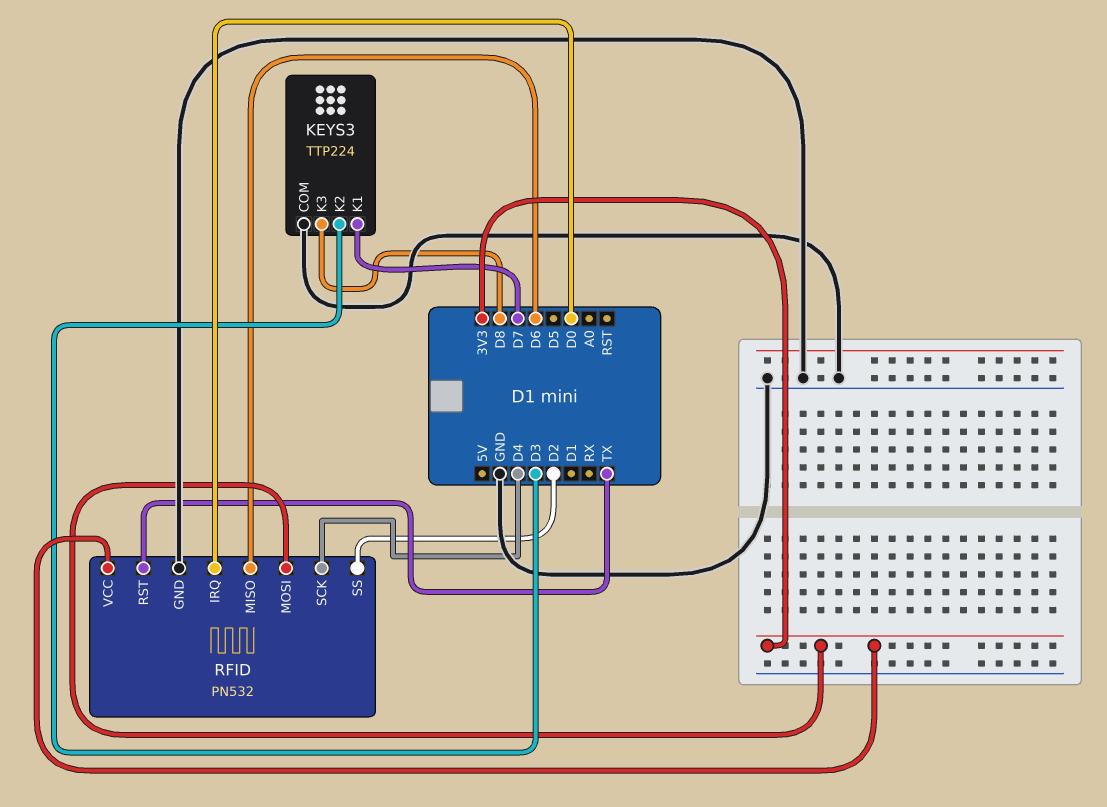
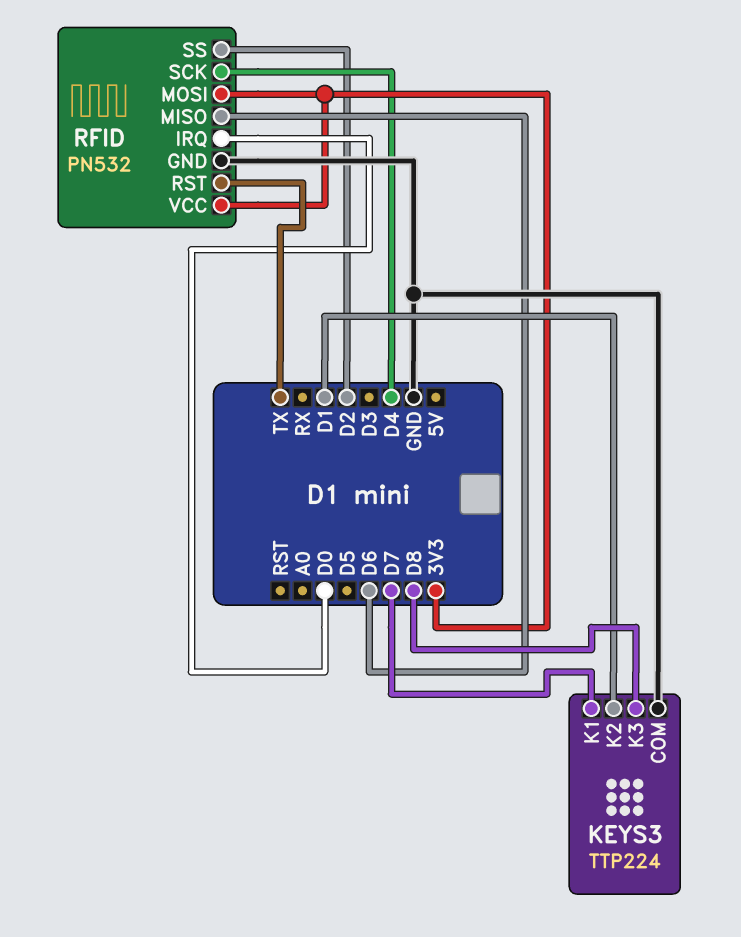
KEYS3 pin K2: D3 -> D1

